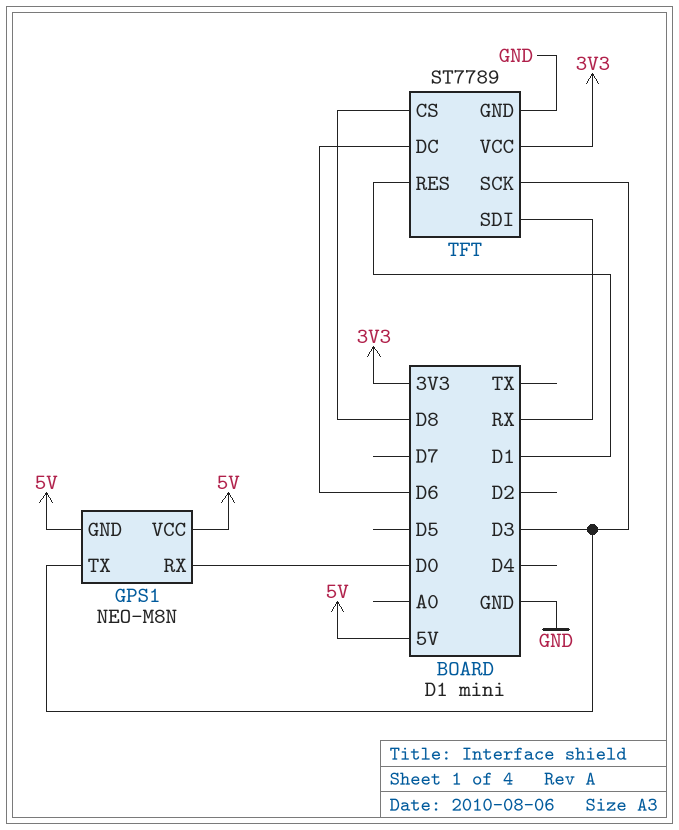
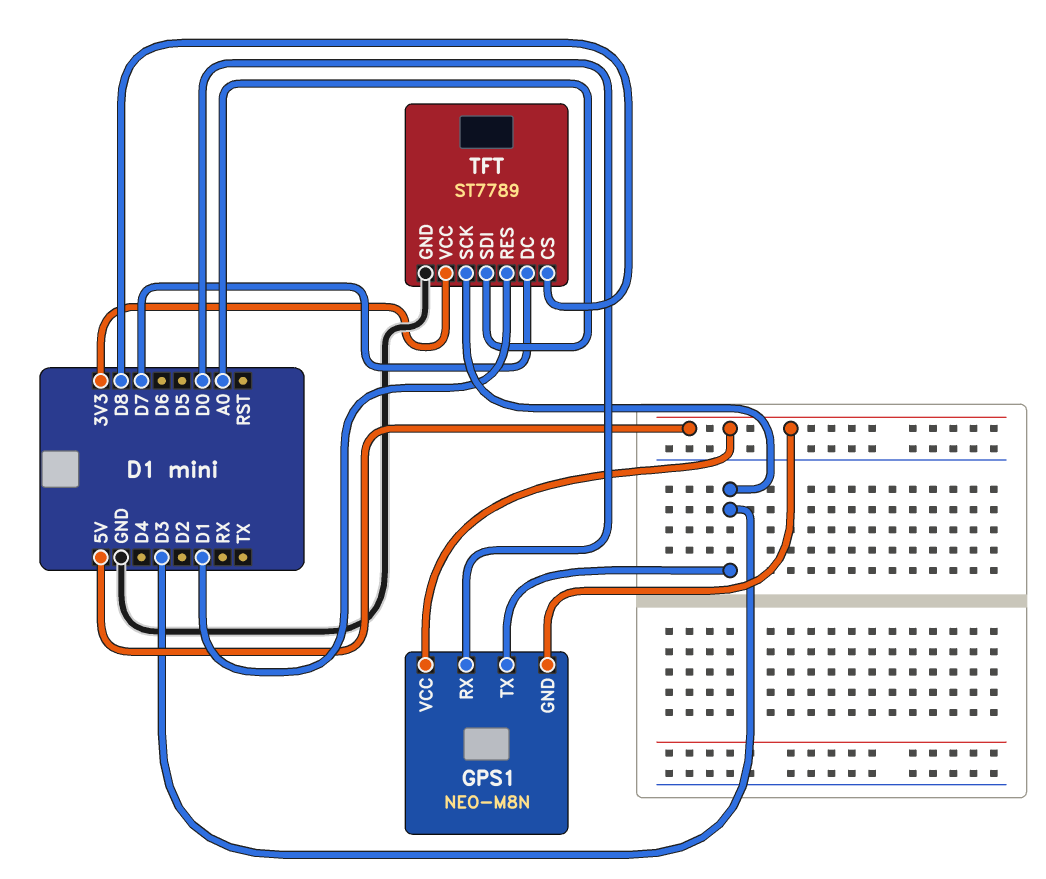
TFT pin DC: D6 -> D7
TFT pin SDI: RX -> A0

